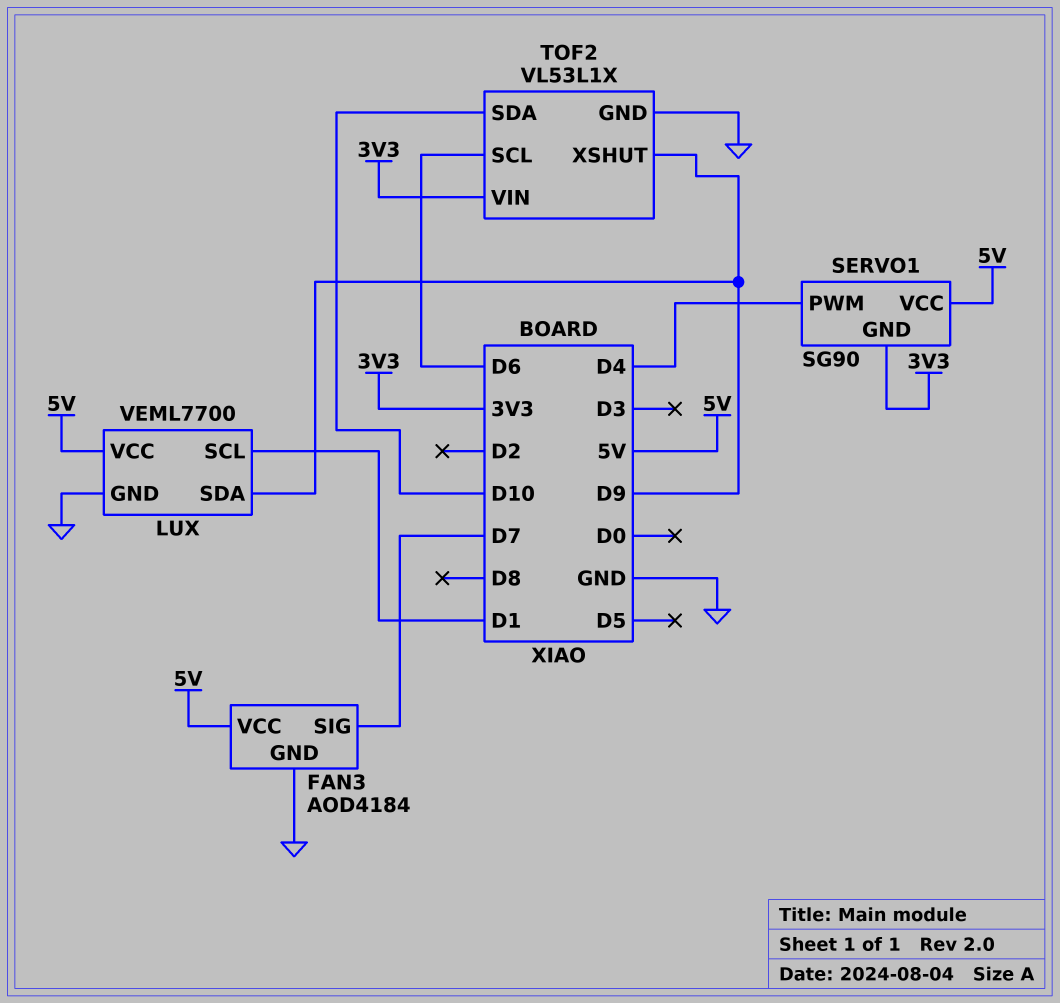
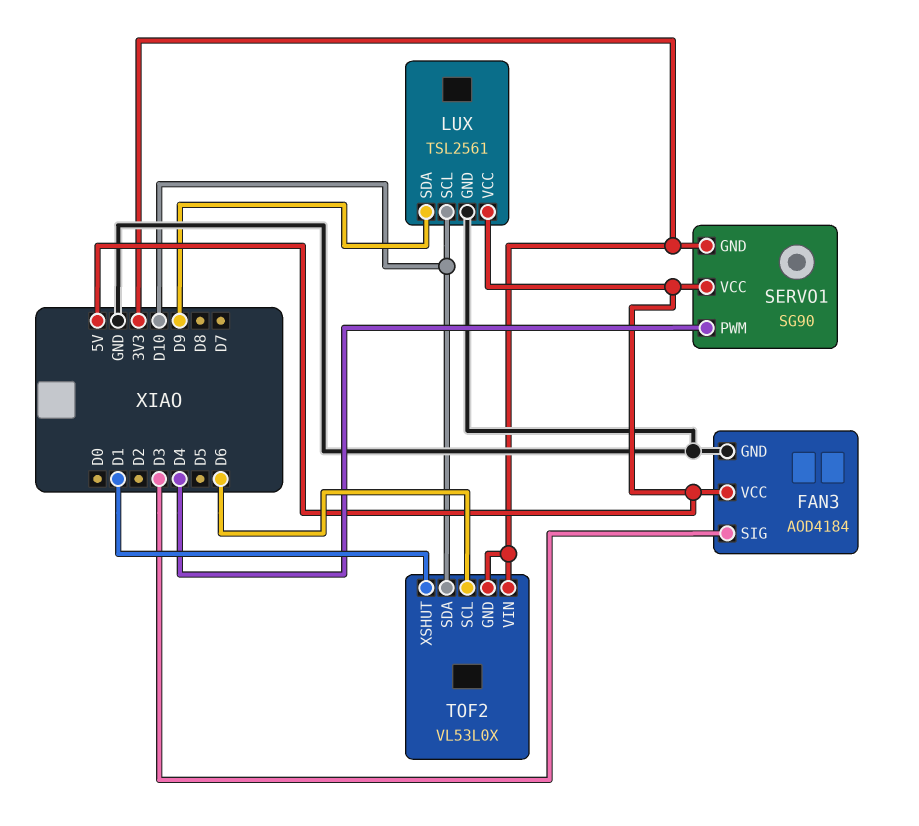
FAN3 pin SIG: D7 -> D3
LUX: VEML7700 -> TSL2561
LUX pin SCL: D1 -> D10
TOF2: VL53L1X -> VL53L0X
TOF2 pin GND: GND -> 3V3
TOF2 pin XSHUT: D9 -> D1

